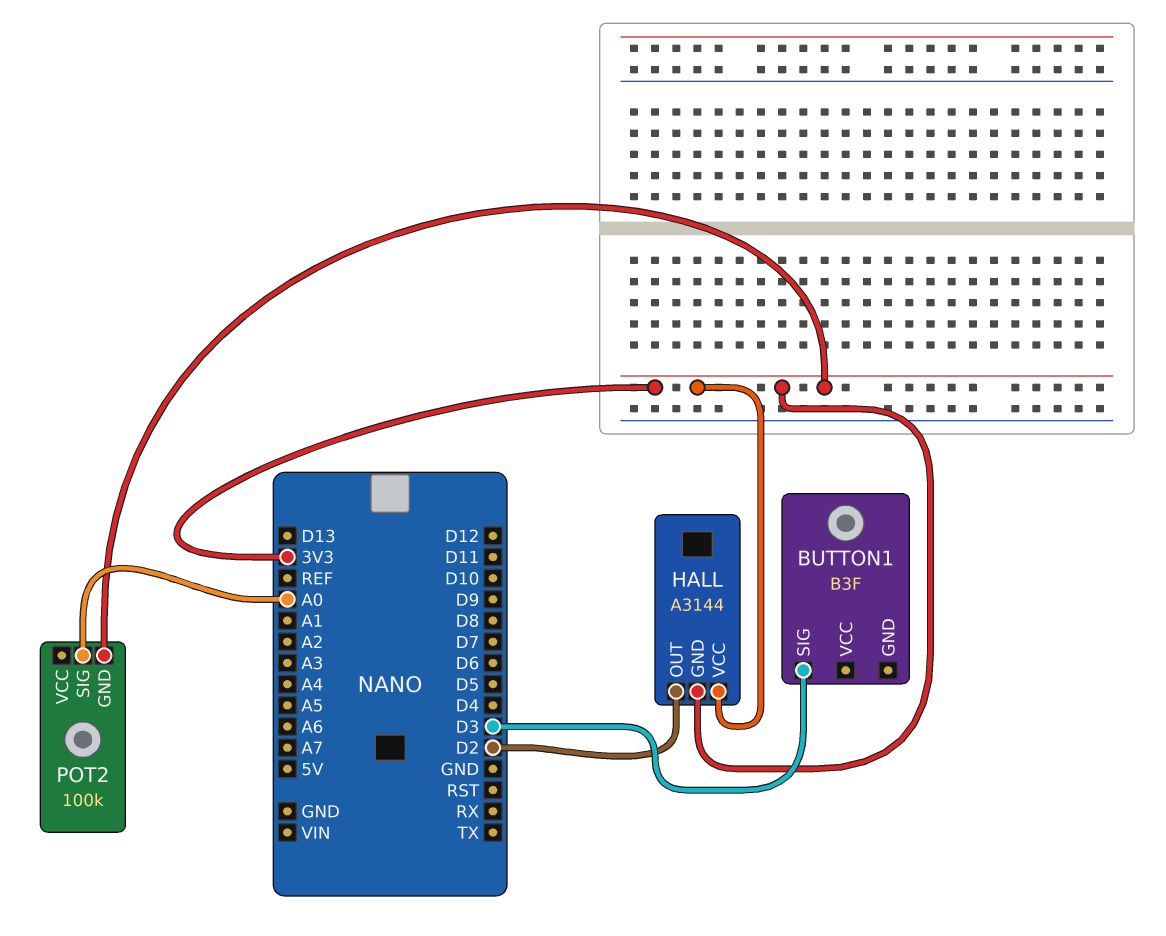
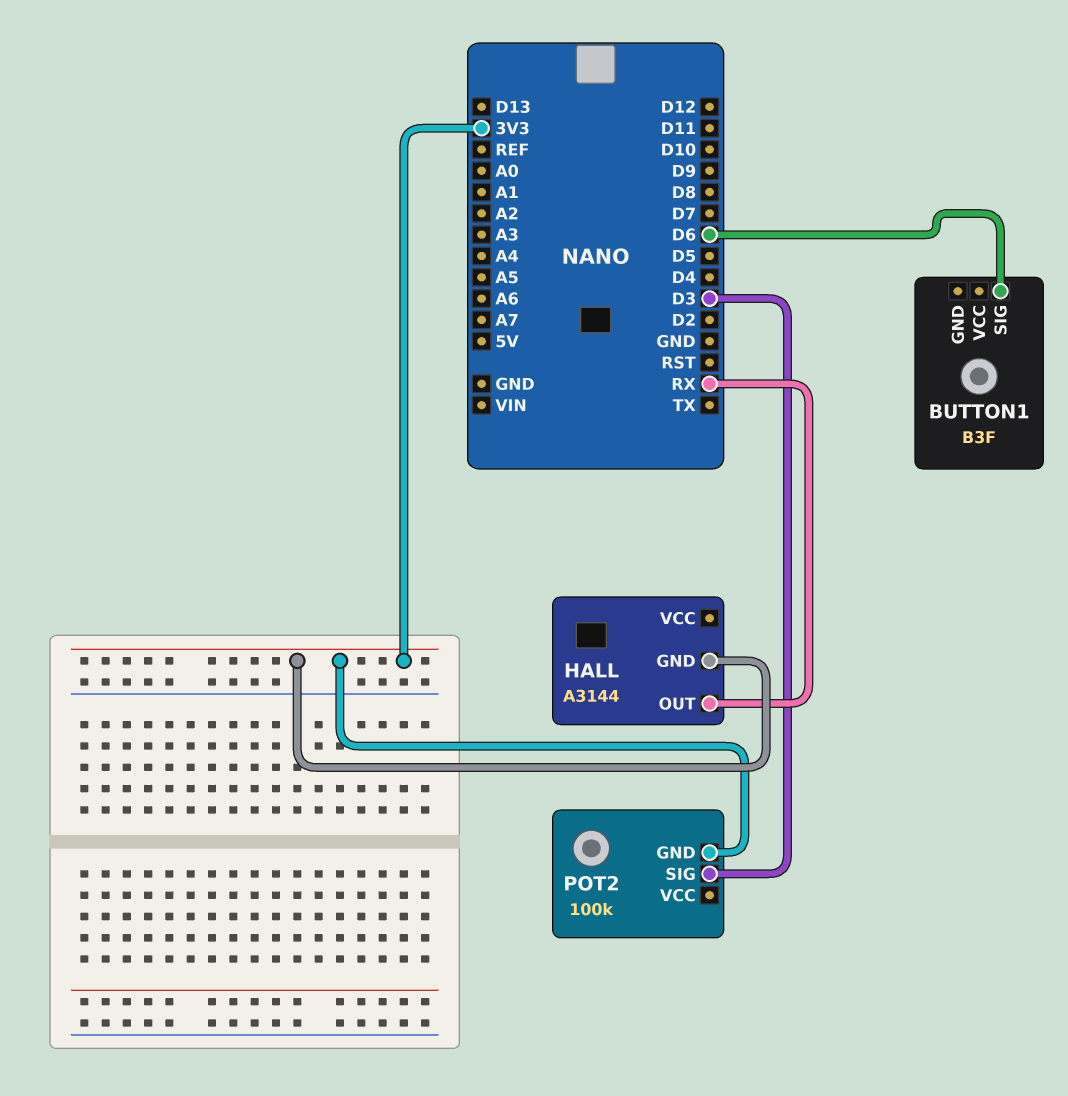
BUTTON1 pin SIG: D3 -> D6
HALL pin OUT: D2 -> RX
HALL pin VCC: 3V3 -> none
POT2 pin SIG: A0 -> D3

